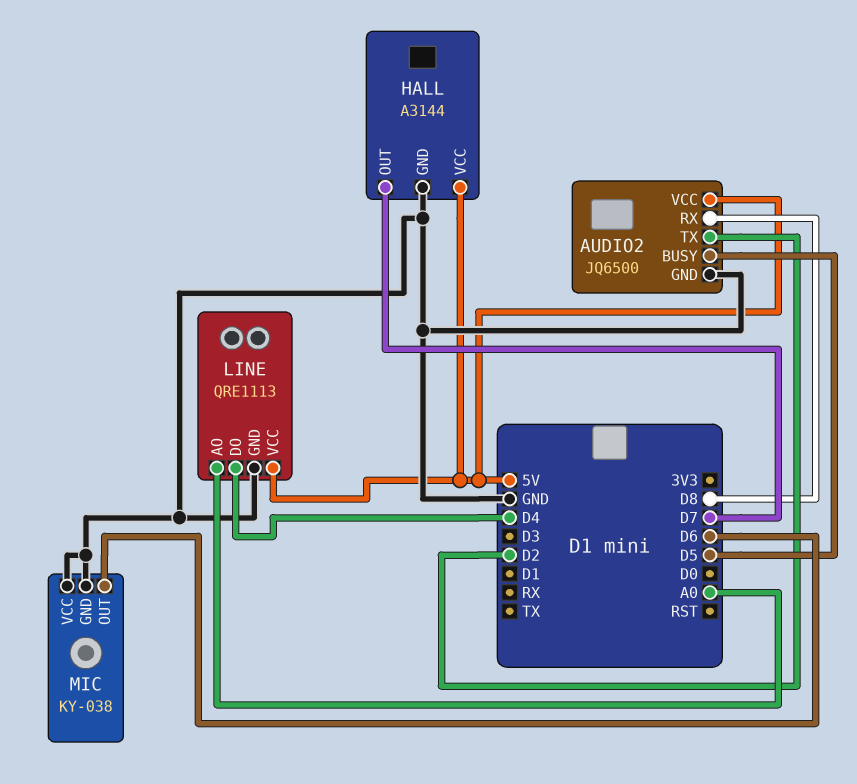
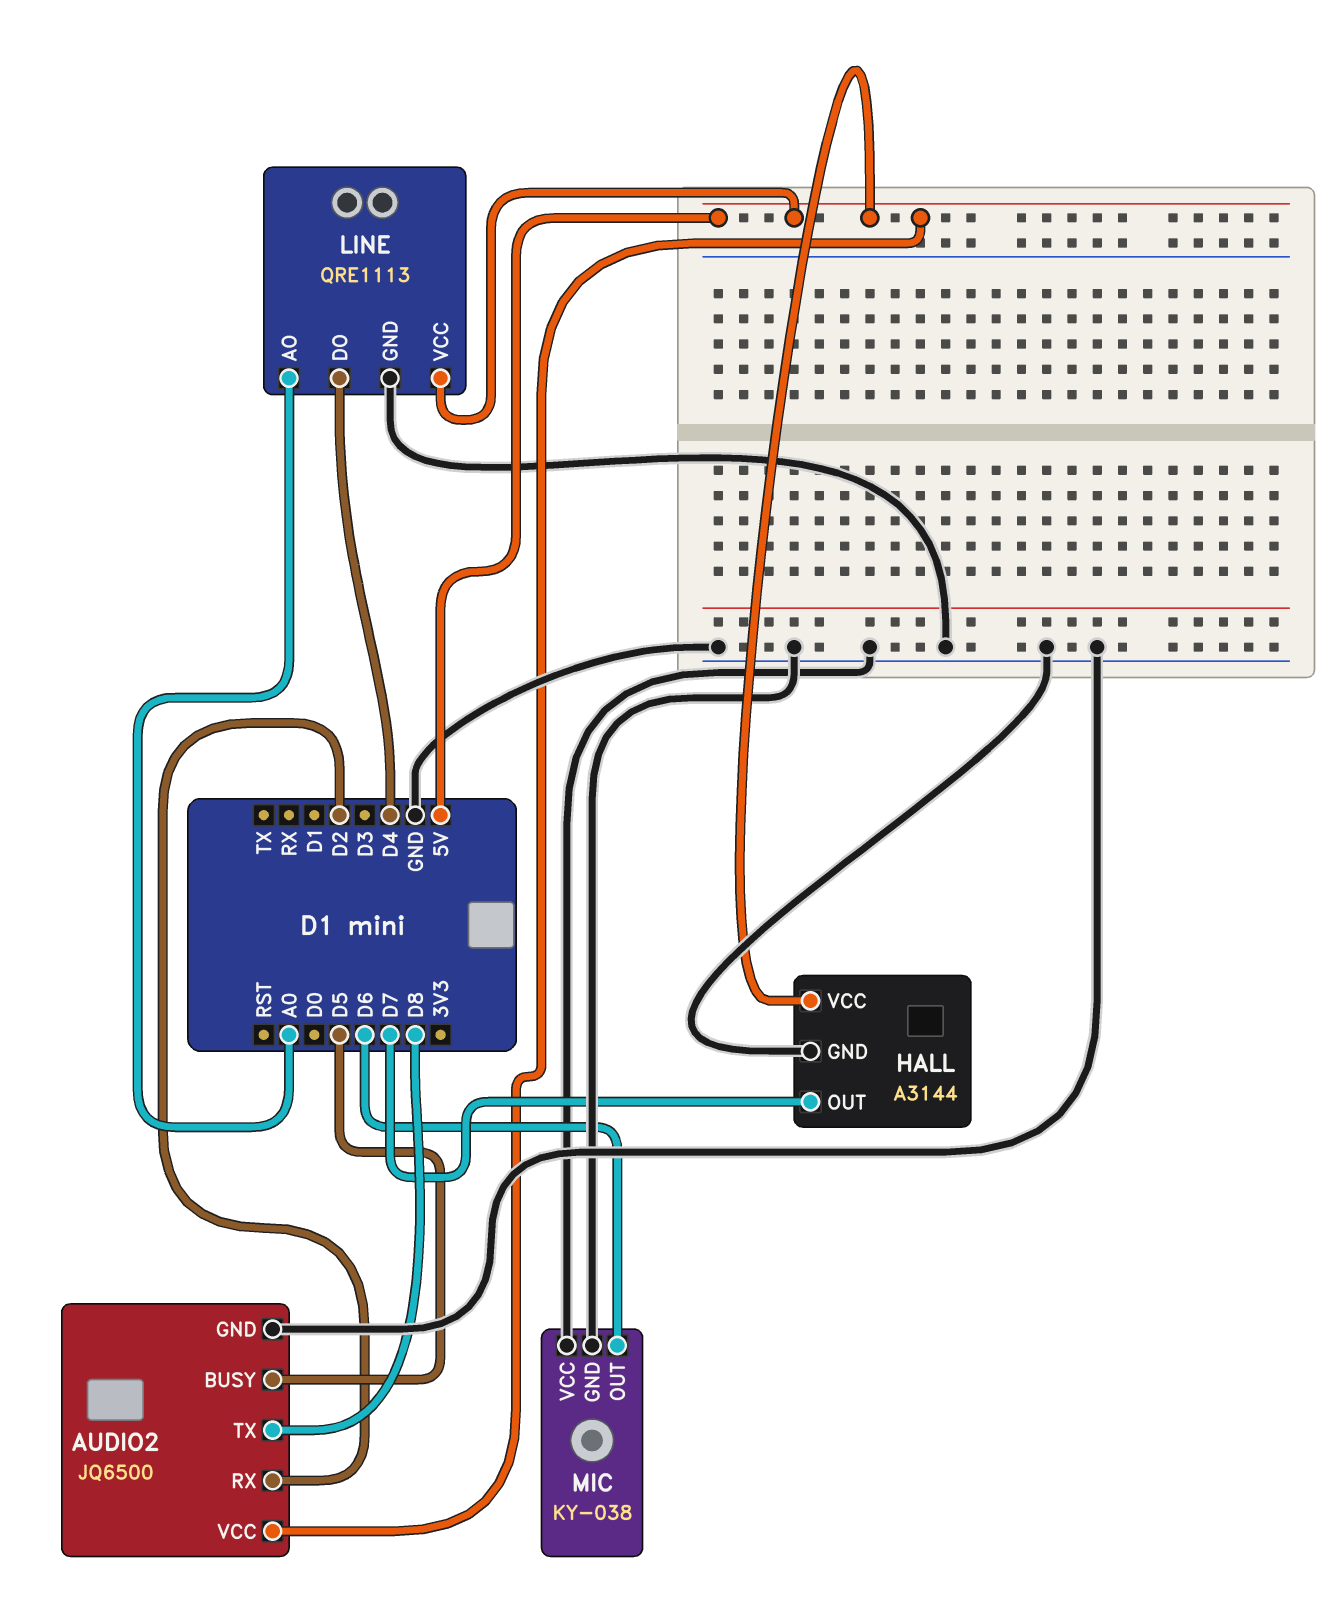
AUDIO2 pin RX: D8 -> D2
AUDIO2 pin TX: D2 -> D8

